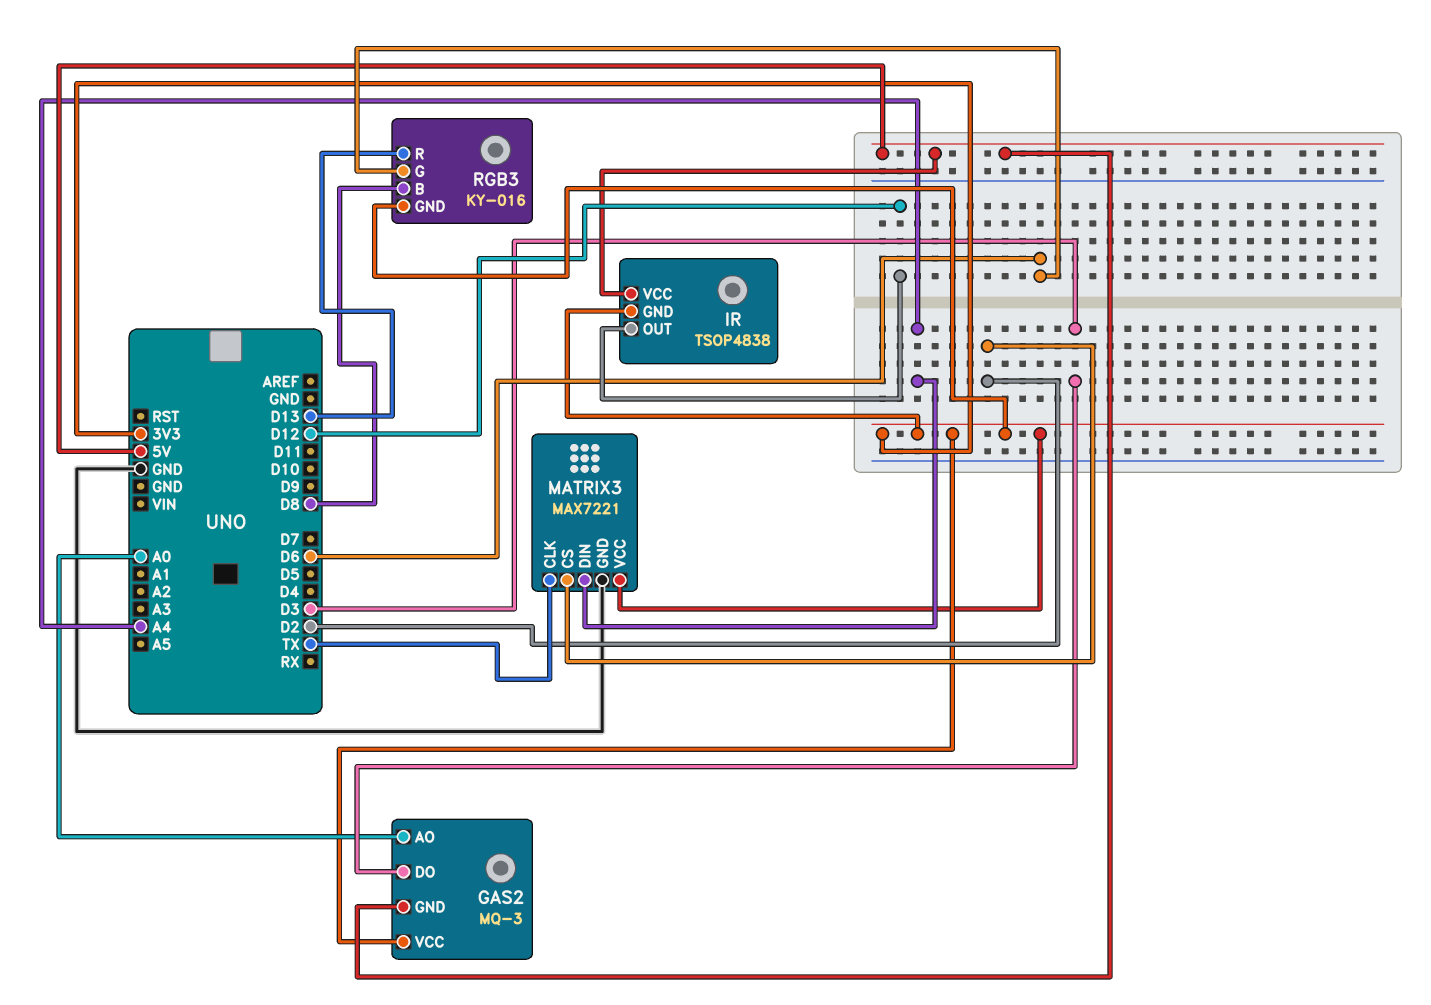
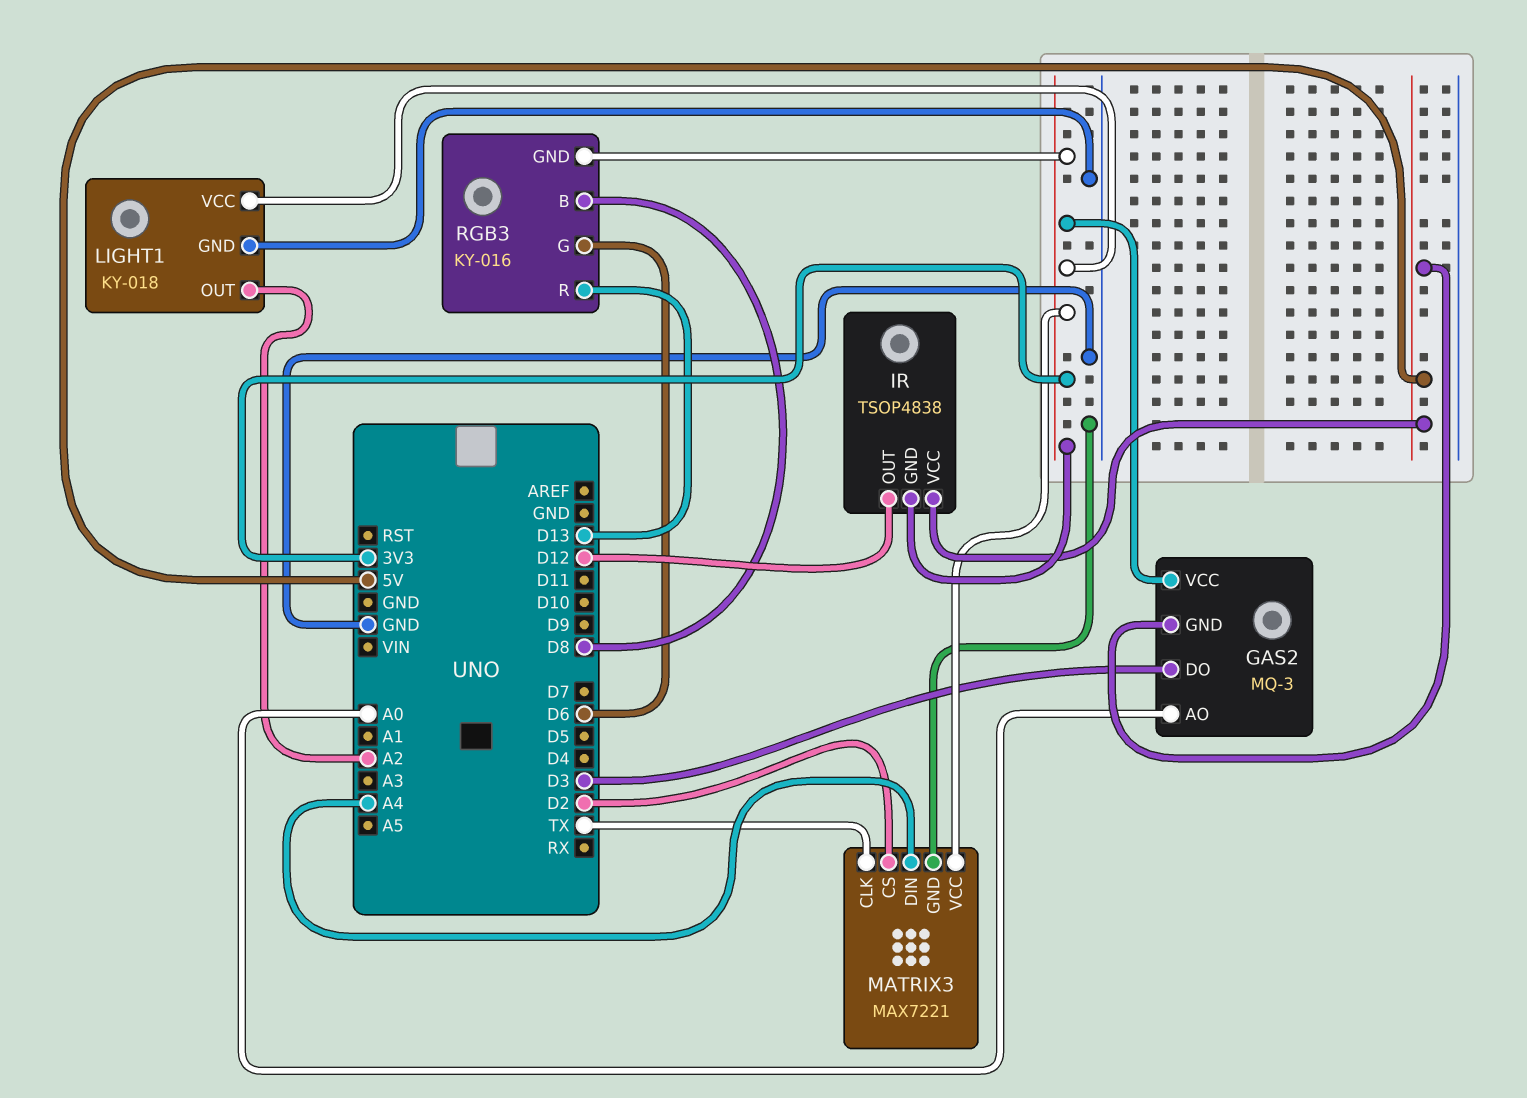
LIGHT1: none -> KY-018
LIGHT1 pin GND: none -> GND
LIGHT1 pin OUT: none -> A2
LIGHT1 pin VCC: none -> 3V3

